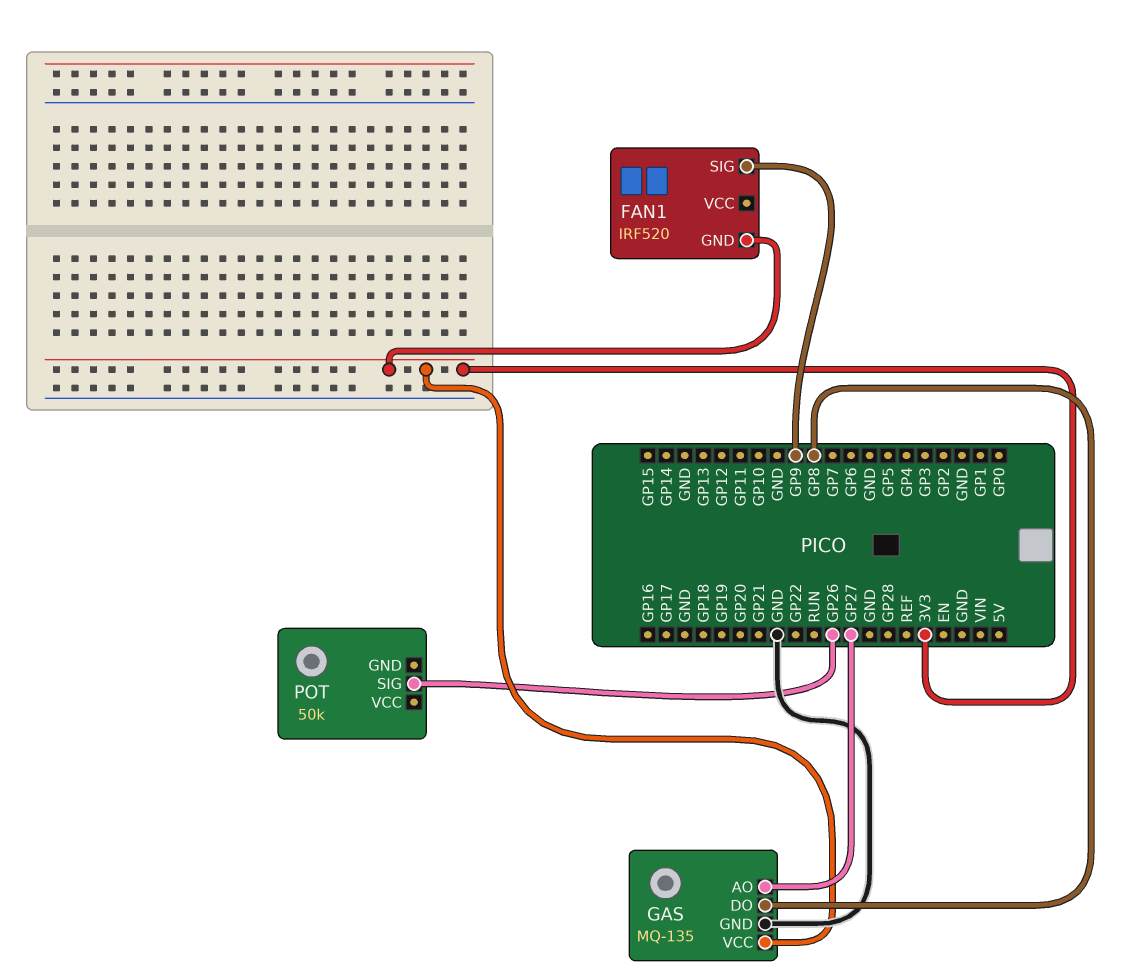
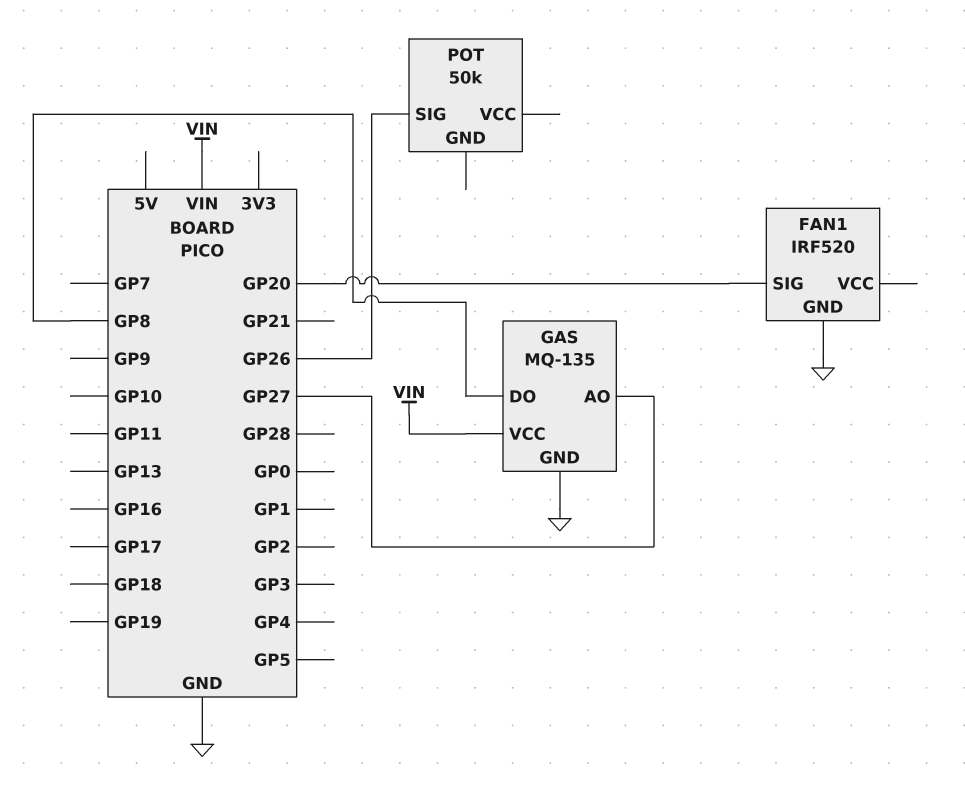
FAN1 pin GND: 3V3 -> GND
FAN1 pin SIG: GP9 -> GP20
GAS pin VCC: 3V3 -> VIN

